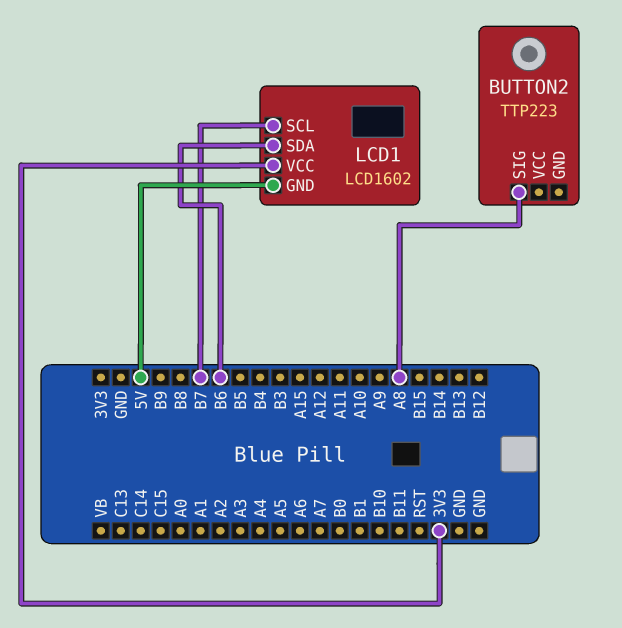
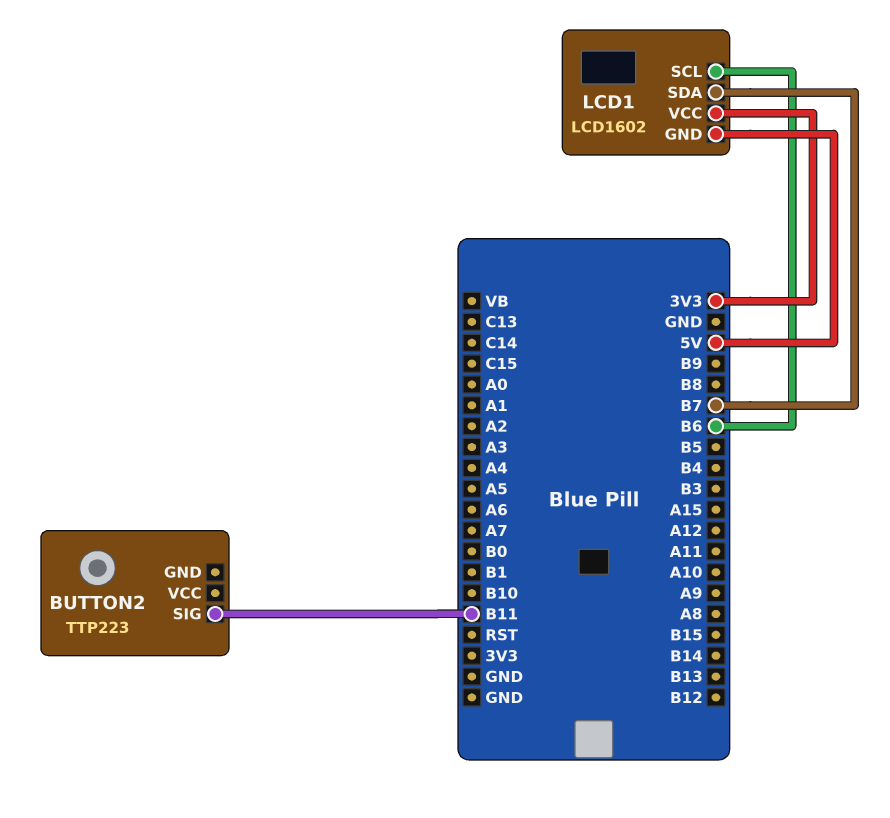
BUTTON2 pin SIG: A8 -> B11
LCD1 pin SCL: B7 -> B6
LCD1 pin SDA: B6 -> B7

